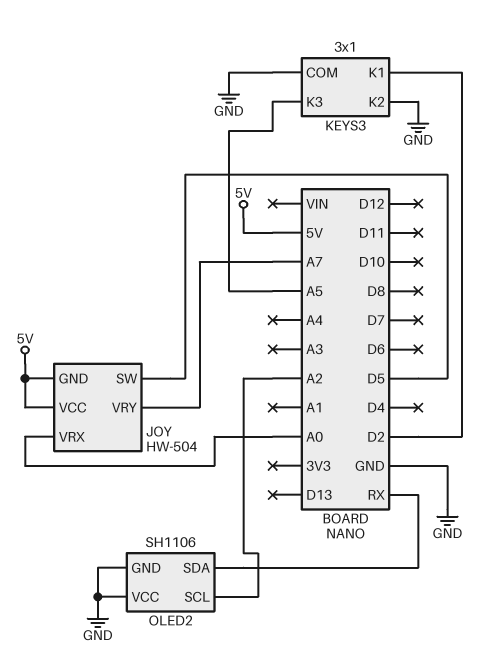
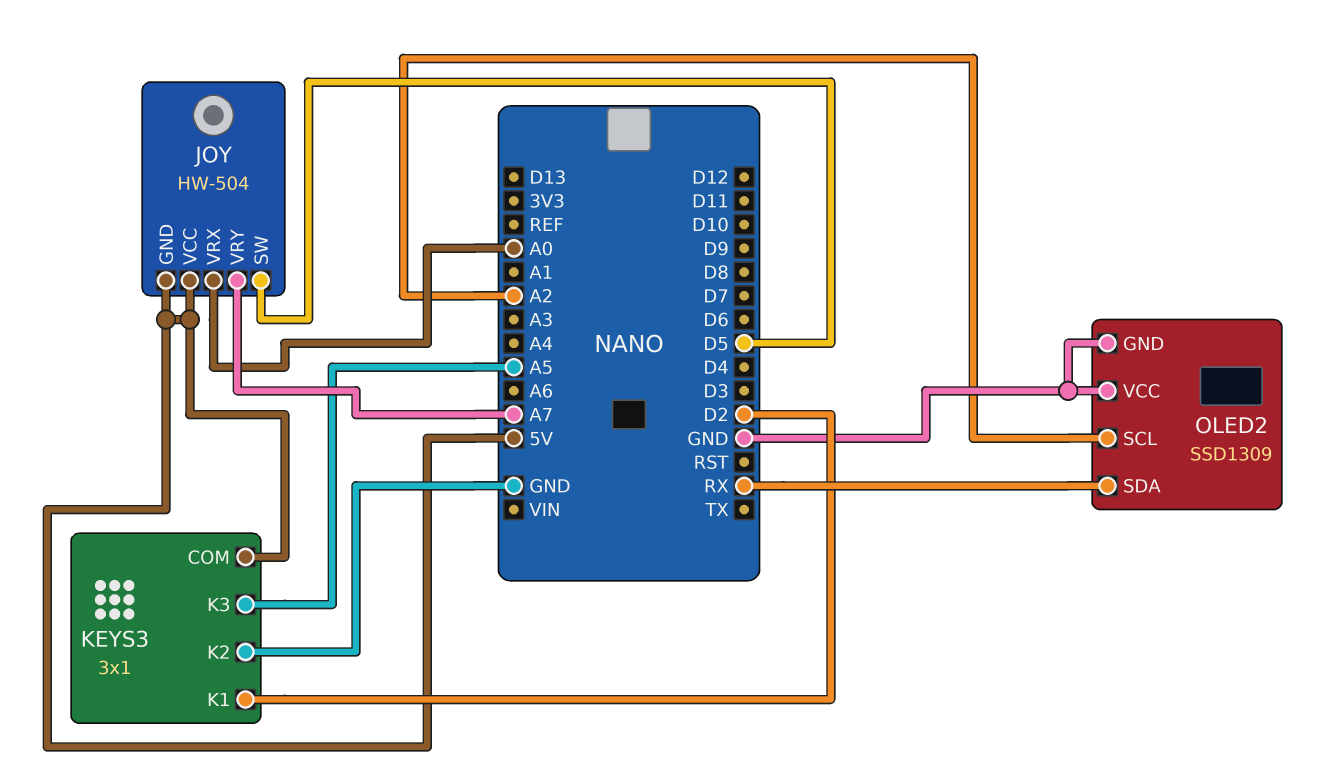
KEYS3 pin COM: GND -> 5V
OLED2: SH1106 -> SSD1309

